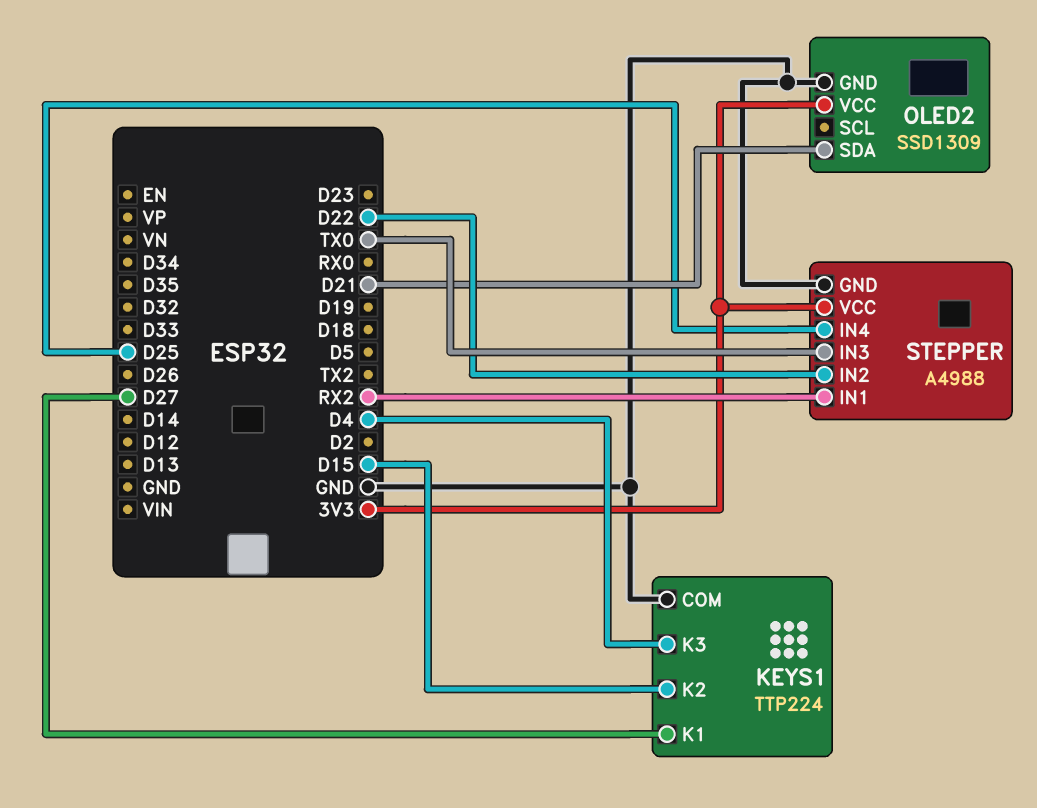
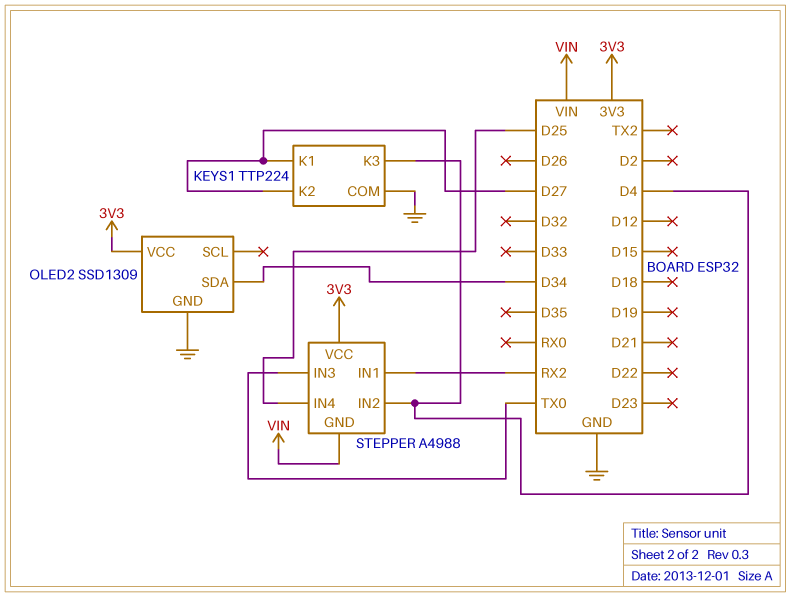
KEYS1 pin K2: D15 -> D27
OLED2 pin SDA: D21 -> D34
STEPPER pin GND: GND -> VIN
STEPPER pin IN2: D22 -> D4

